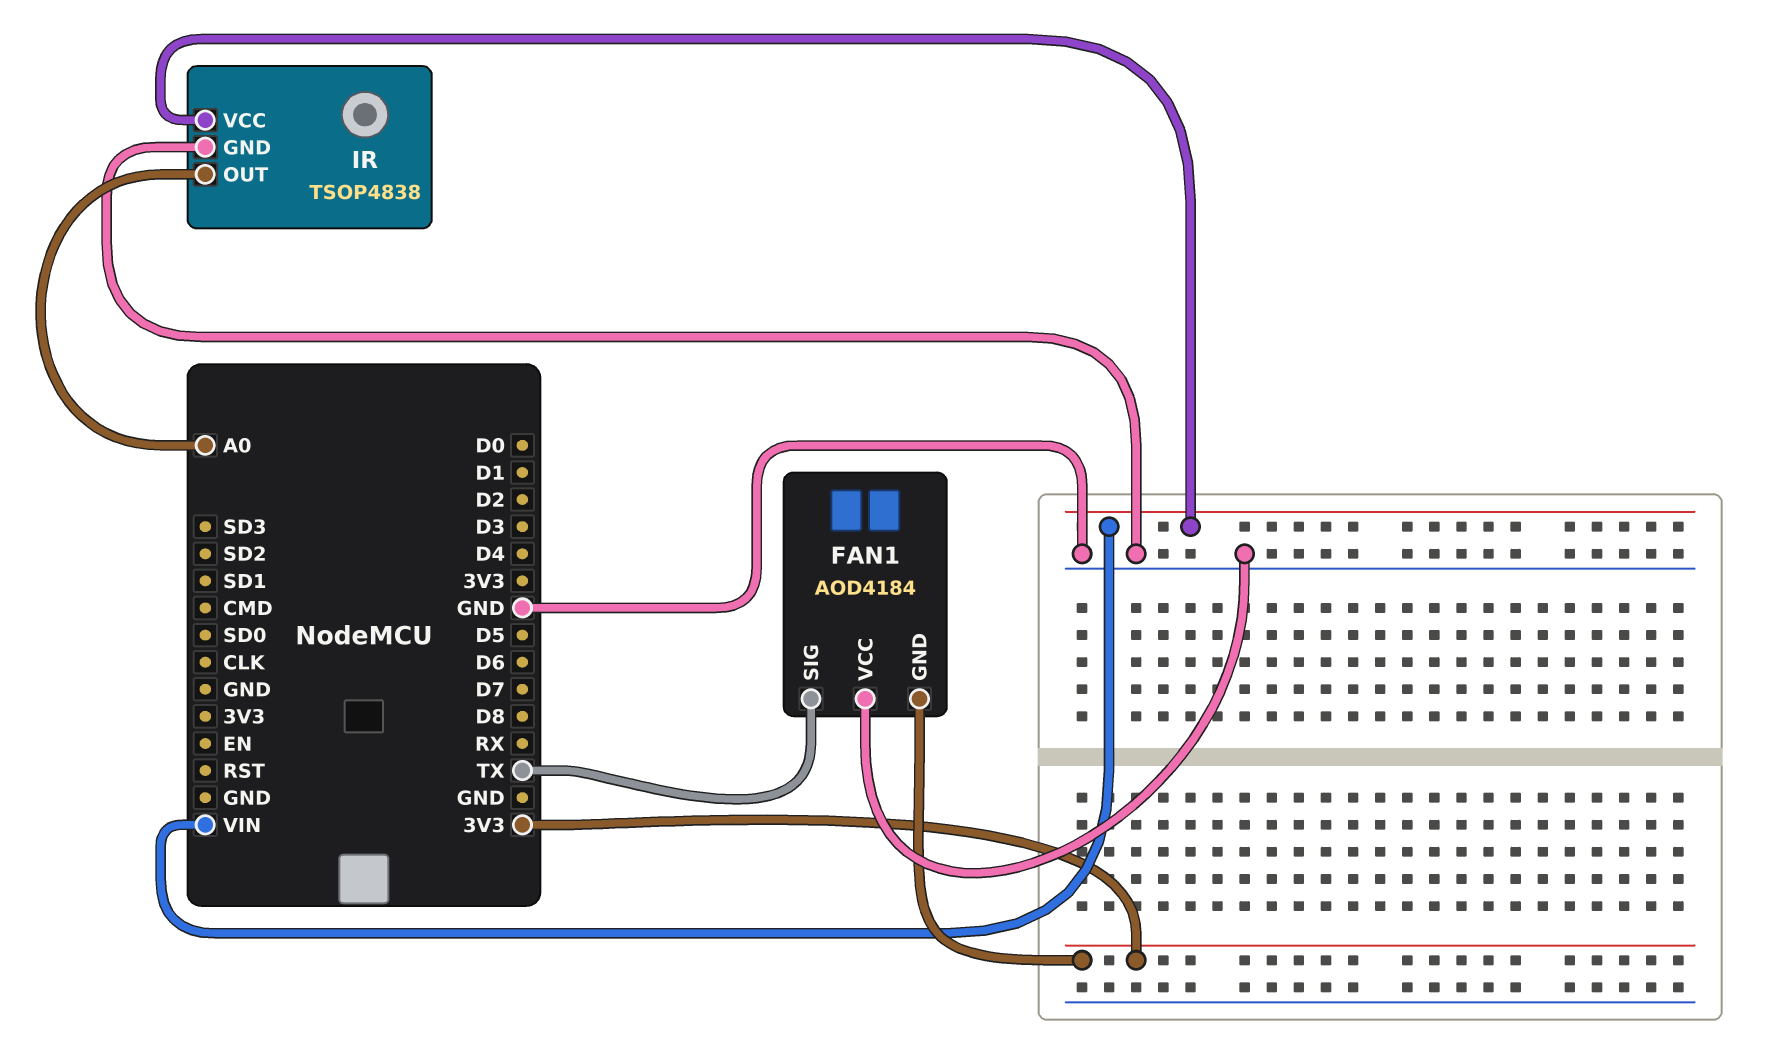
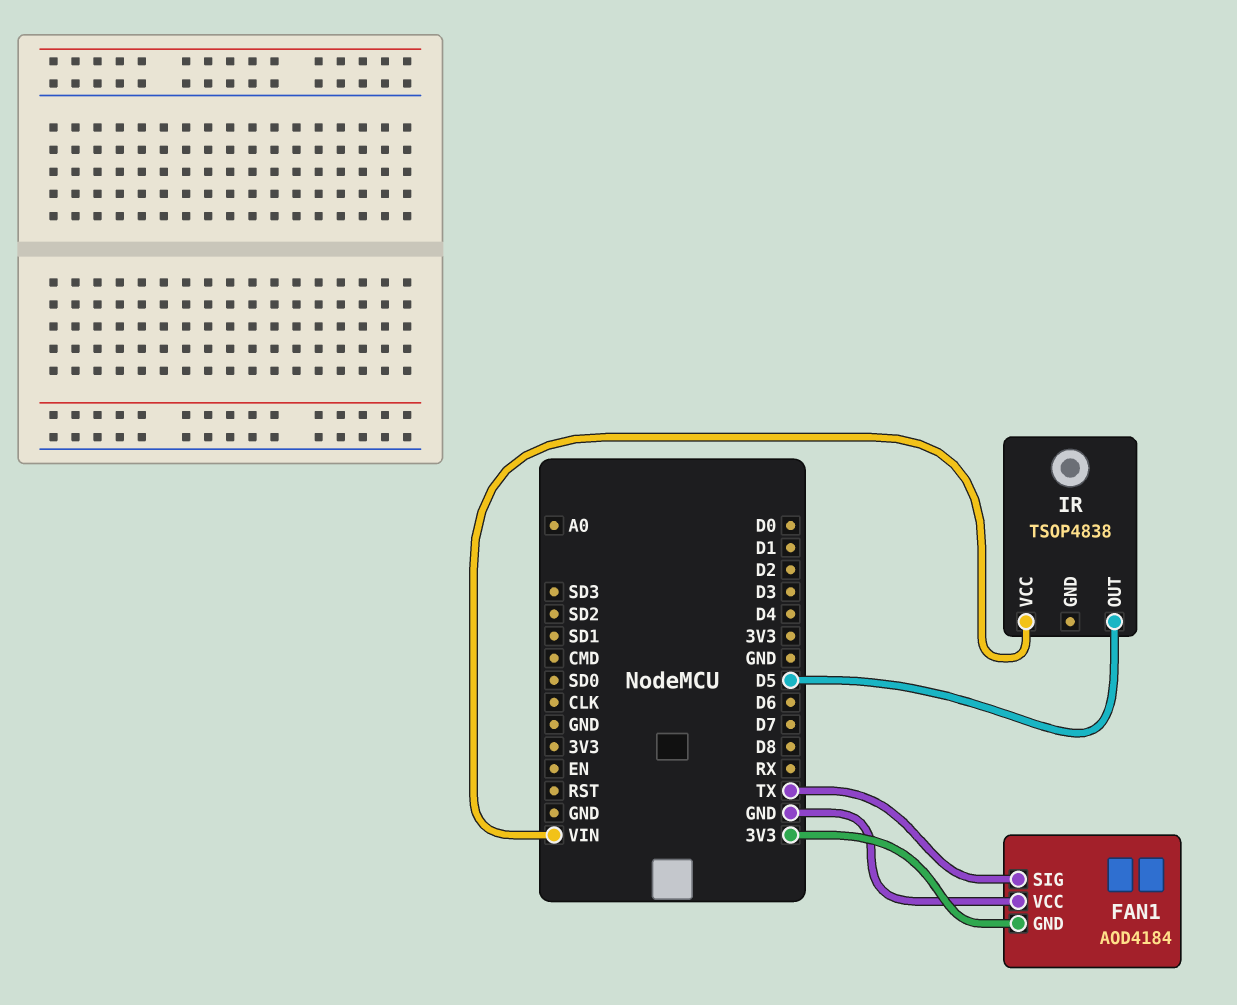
IR pin GND: GND -> none
IR pin OUT: A0 -> D5

